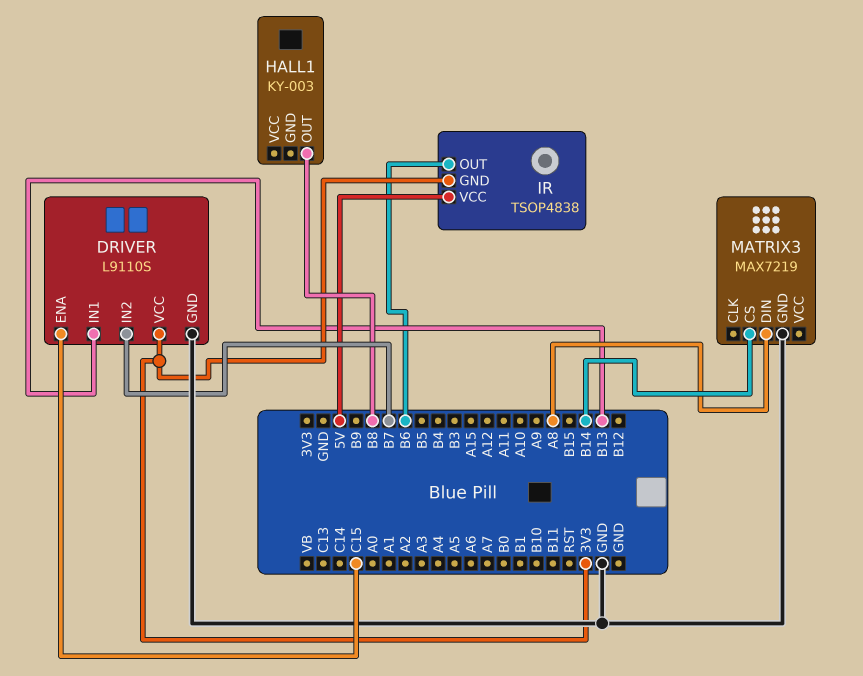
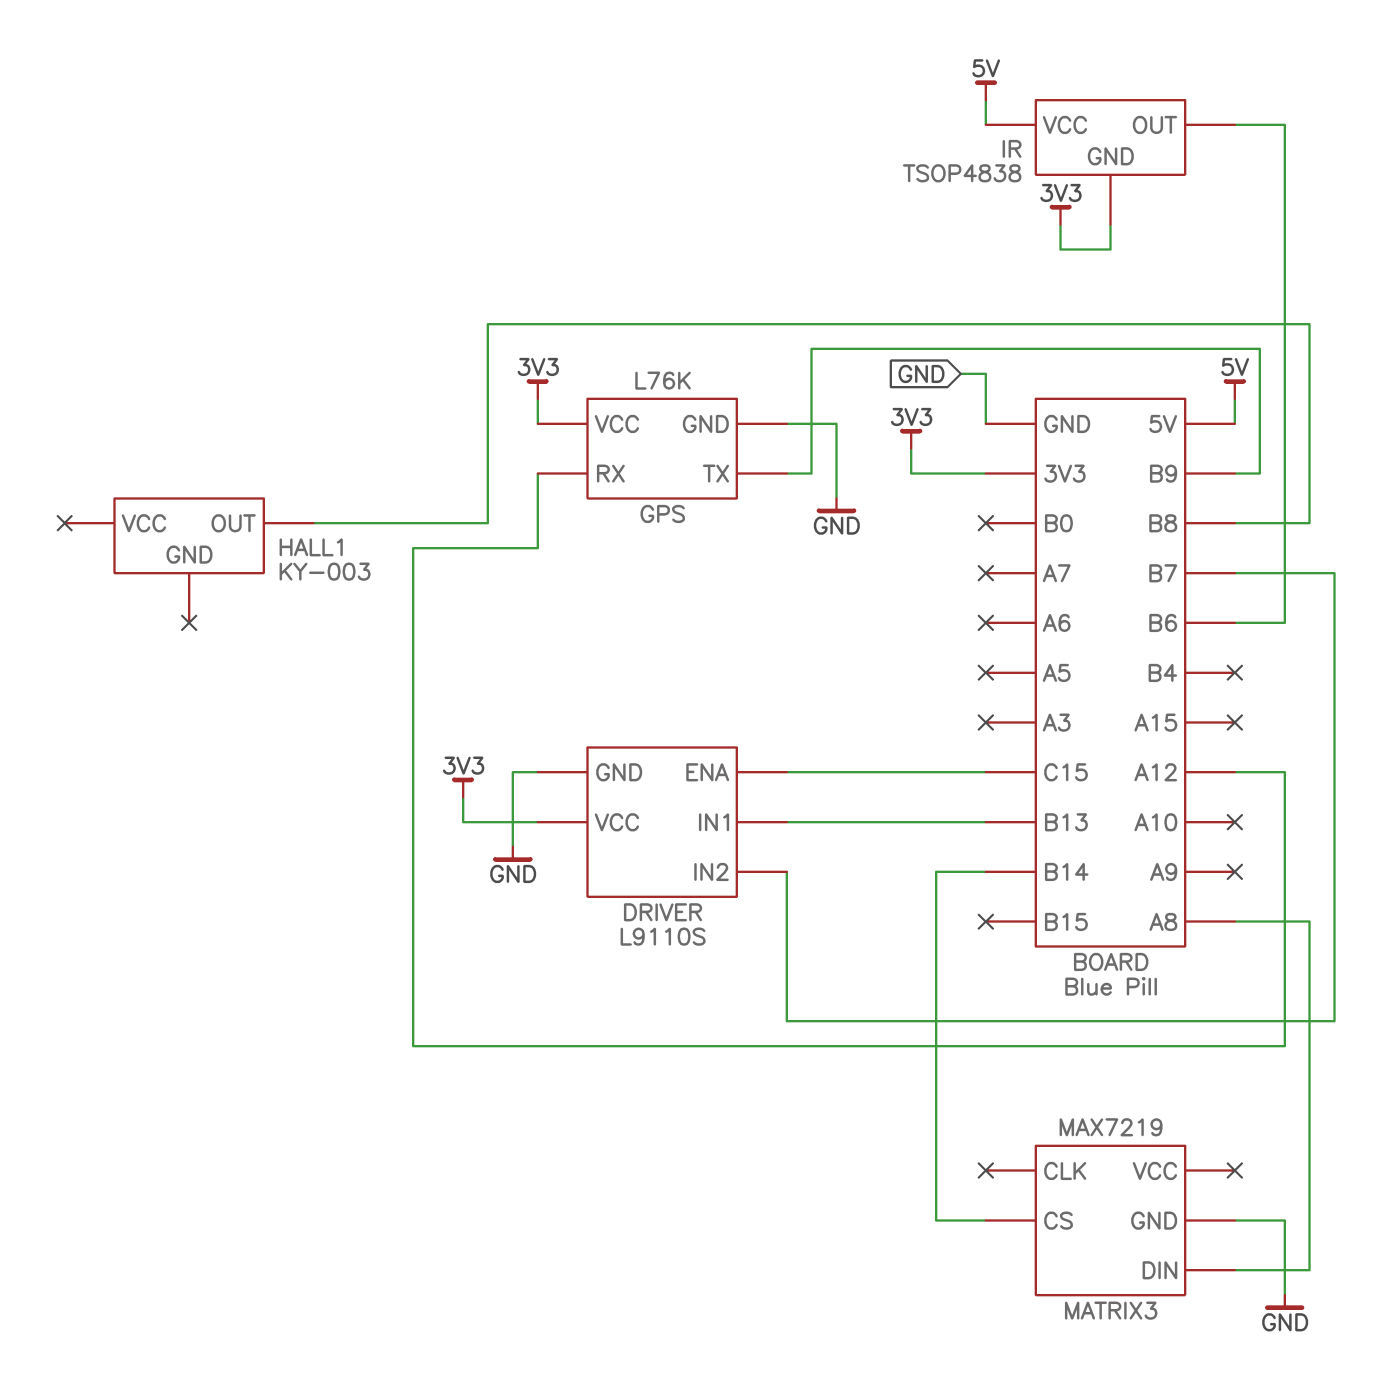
GPS: none -> L76K
GPS pin GND: none -> GND
GPS pin RX: none -> A12
GPS pin TX: none -> B9
GPS pin VCC: none -> 3V3

